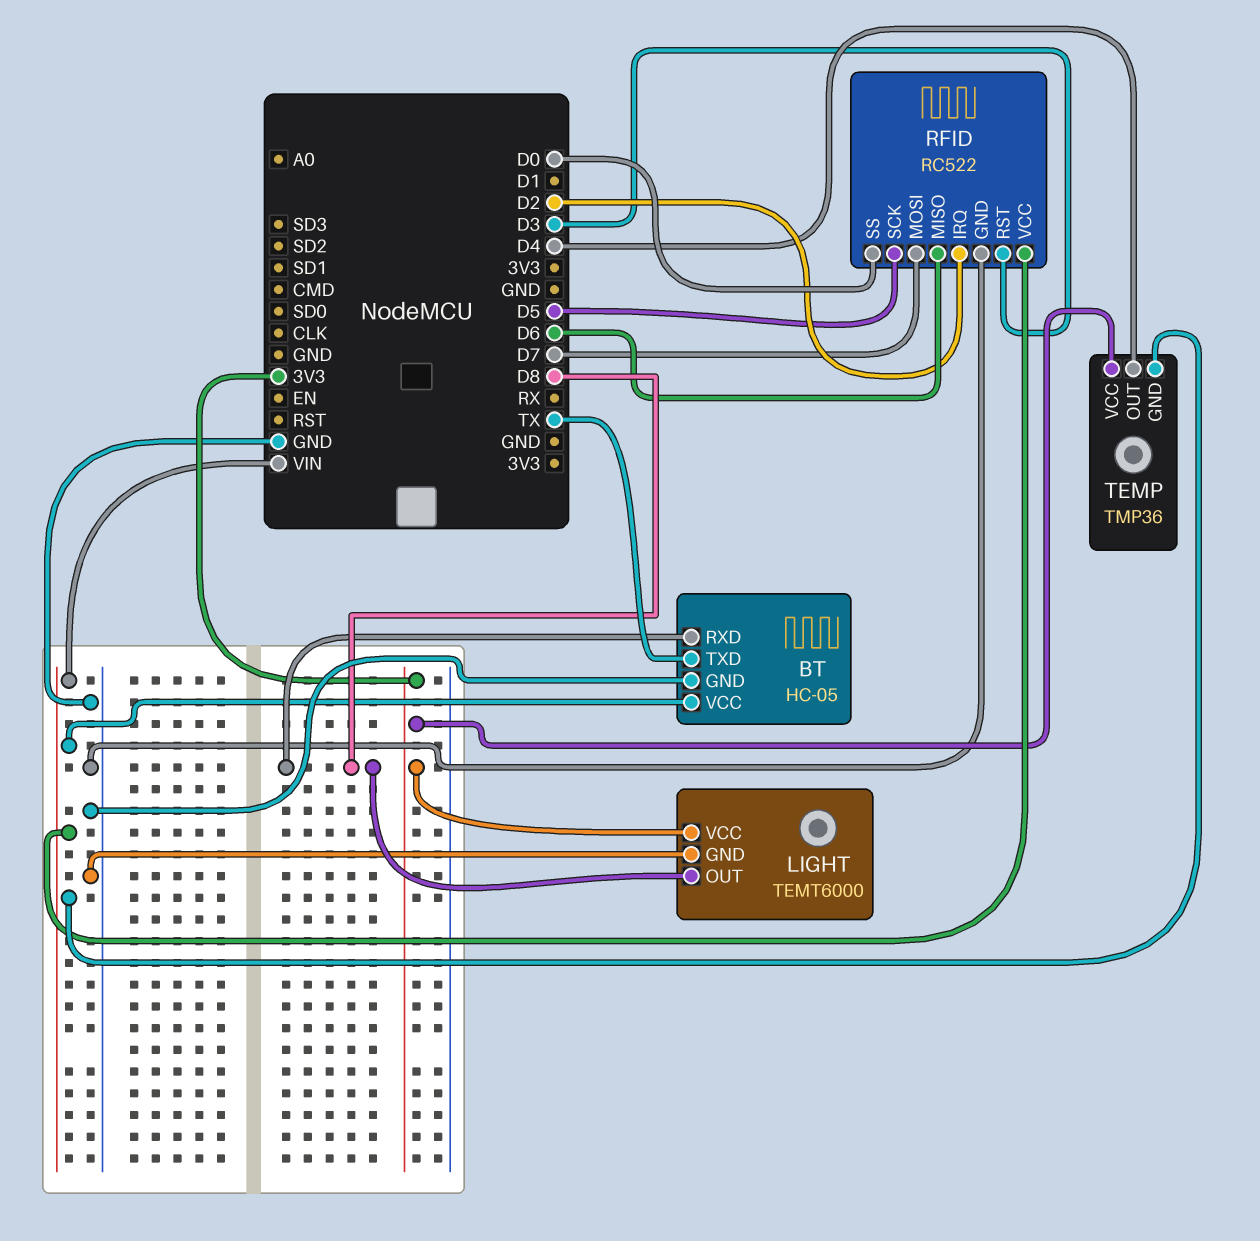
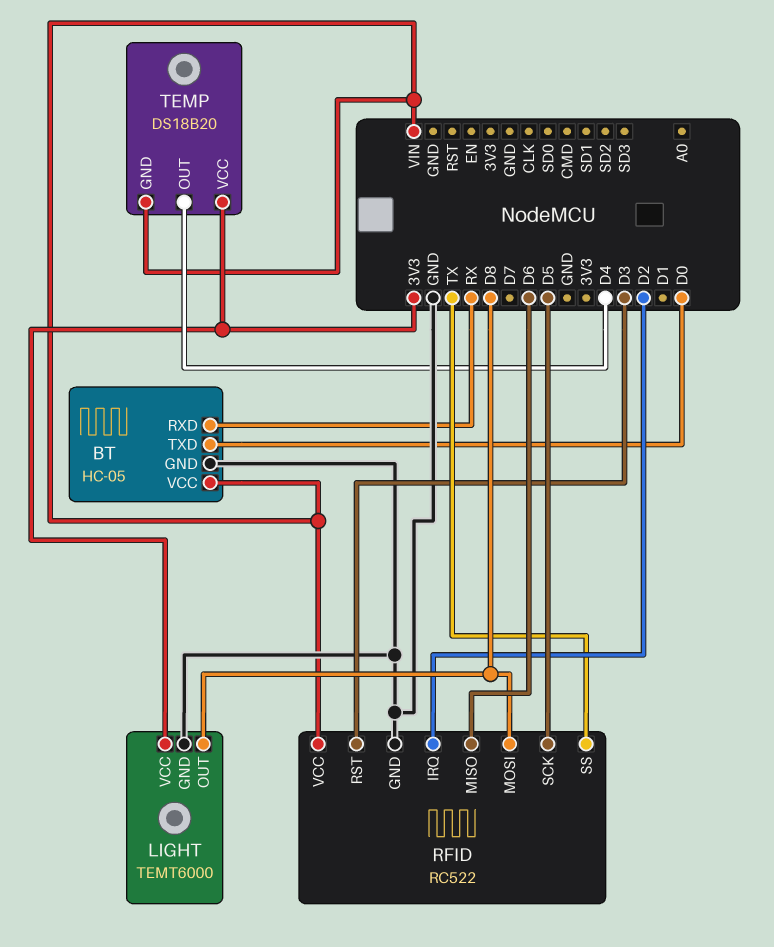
BT pin RXD: D8 -> RX
BT pin TXD: TX -> D0
RFID pin MOSI: D7 -> D8
RFID pin SS: D0 -> TX
TEMP: TMP36 -> DS18B20

